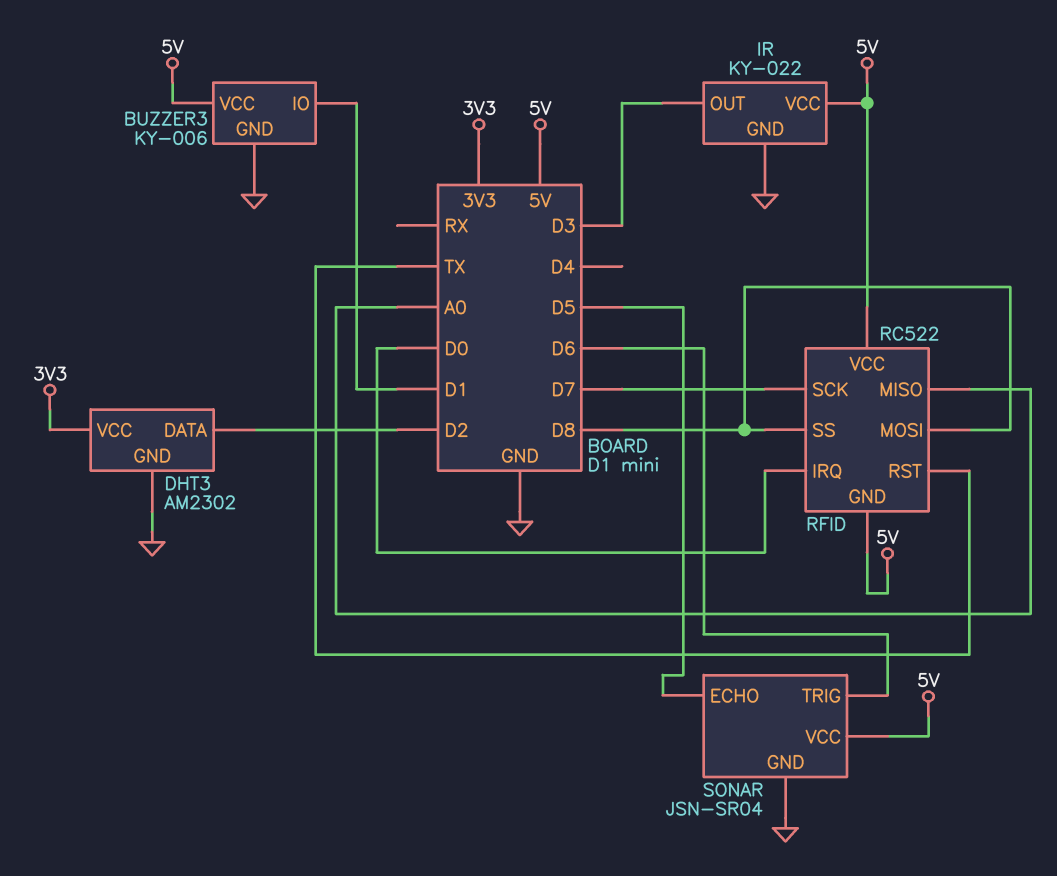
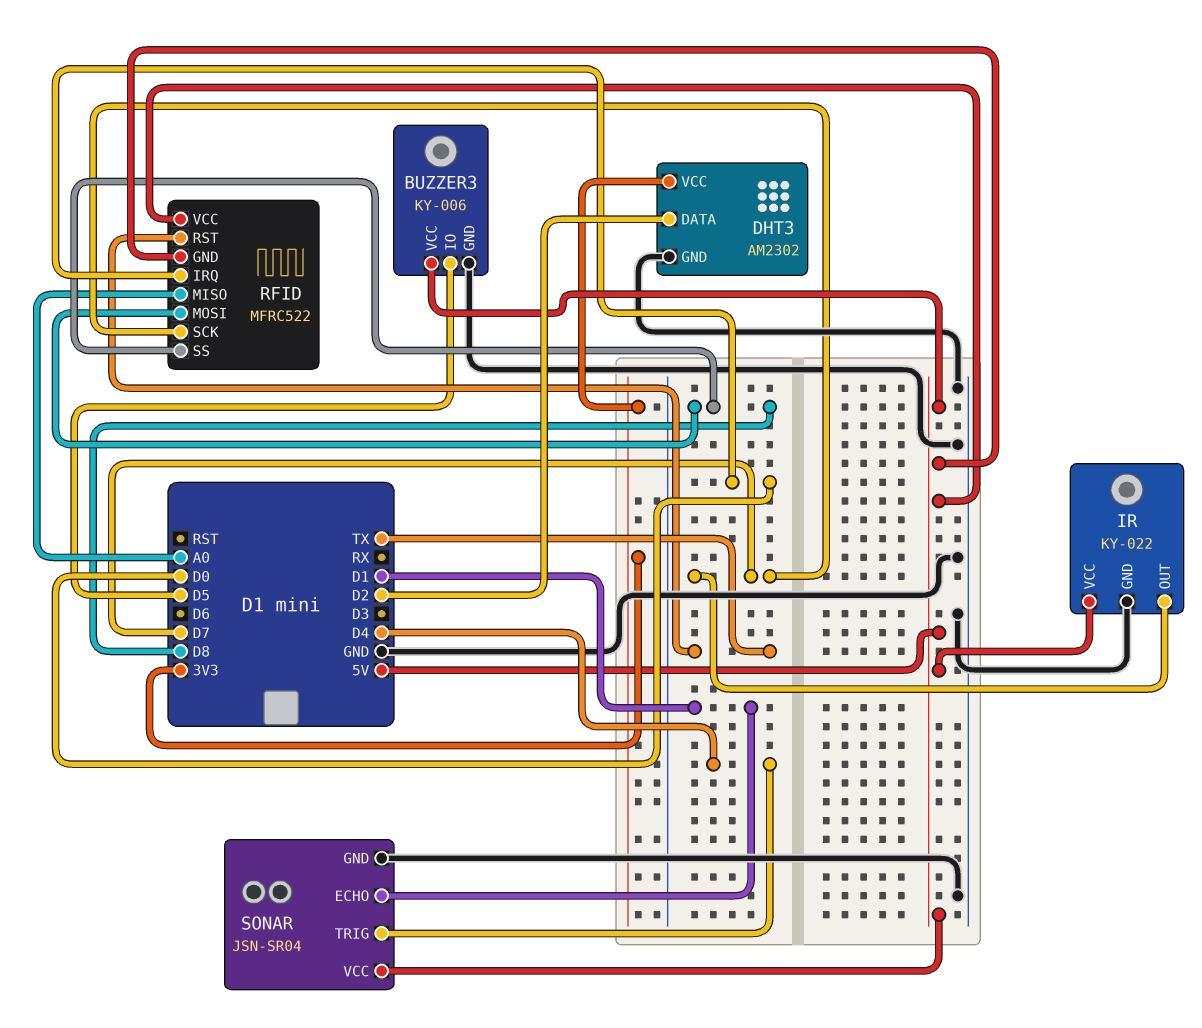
BUZZER3 pin IO: D1 -> D5
IR pin OUT: D3 -> D7
RFID: RC522 -> MFRC522
SONAR pin ECHO: D5 -> D1
SONAR pin TRIG: D6 -> D4

